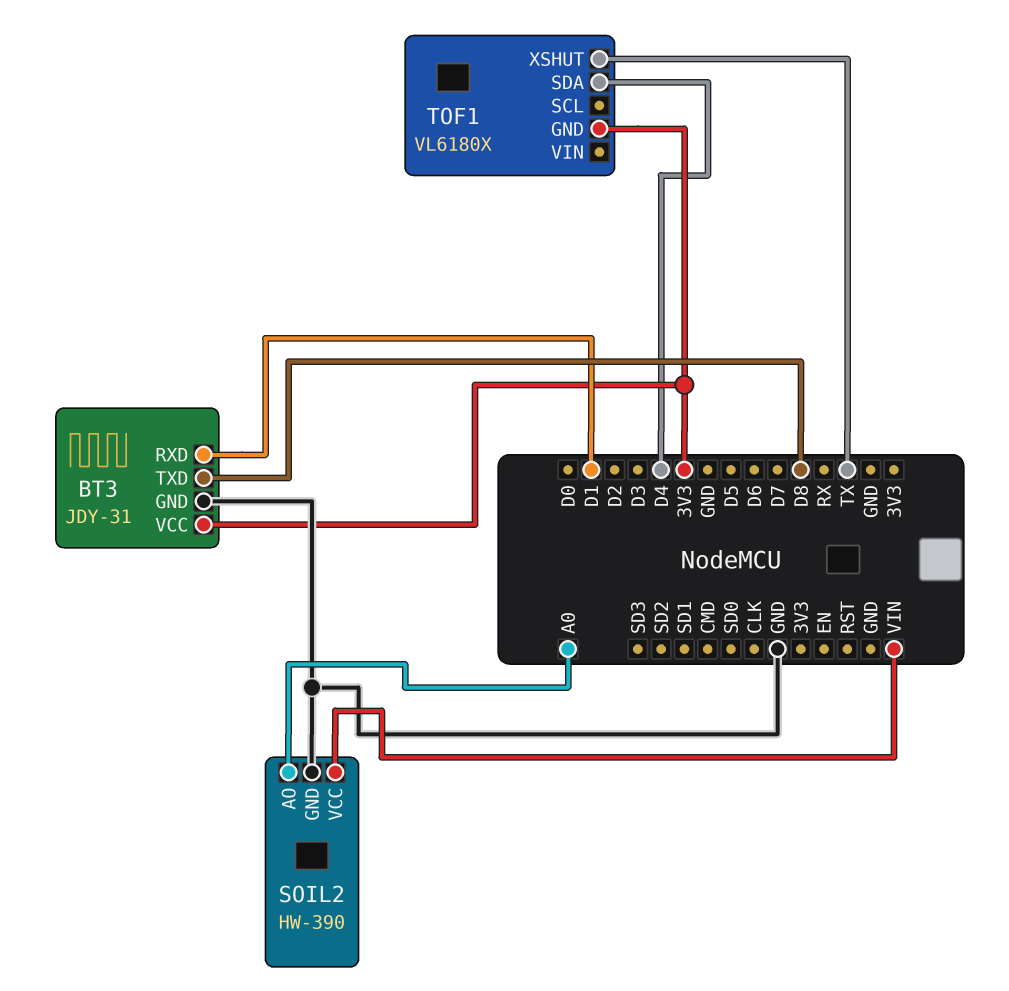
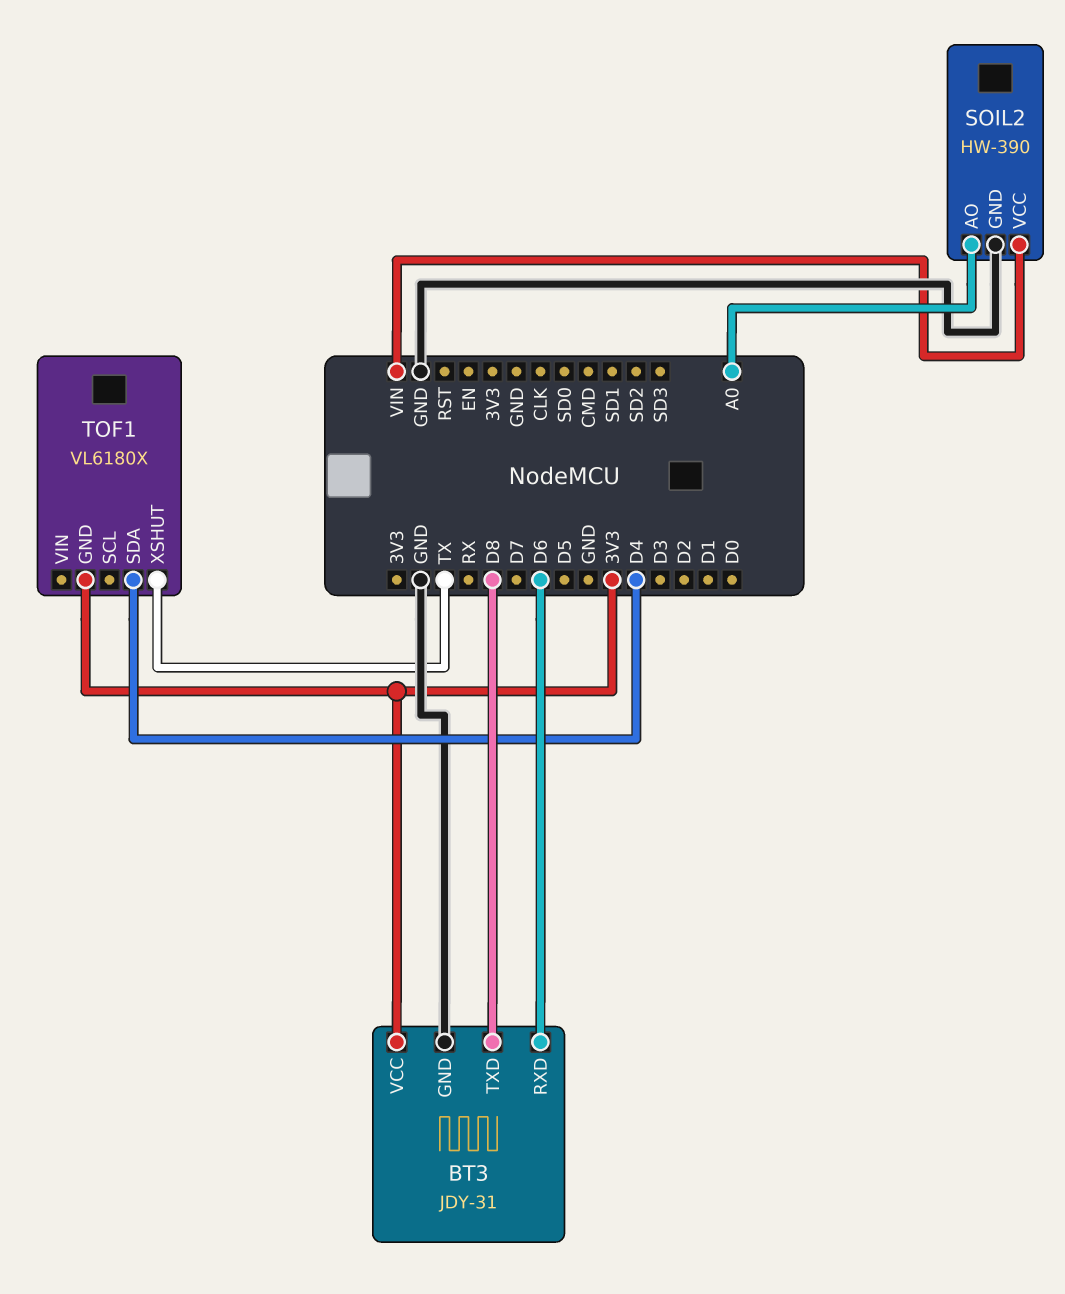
BT3 pin RXD: D1 -> D6

